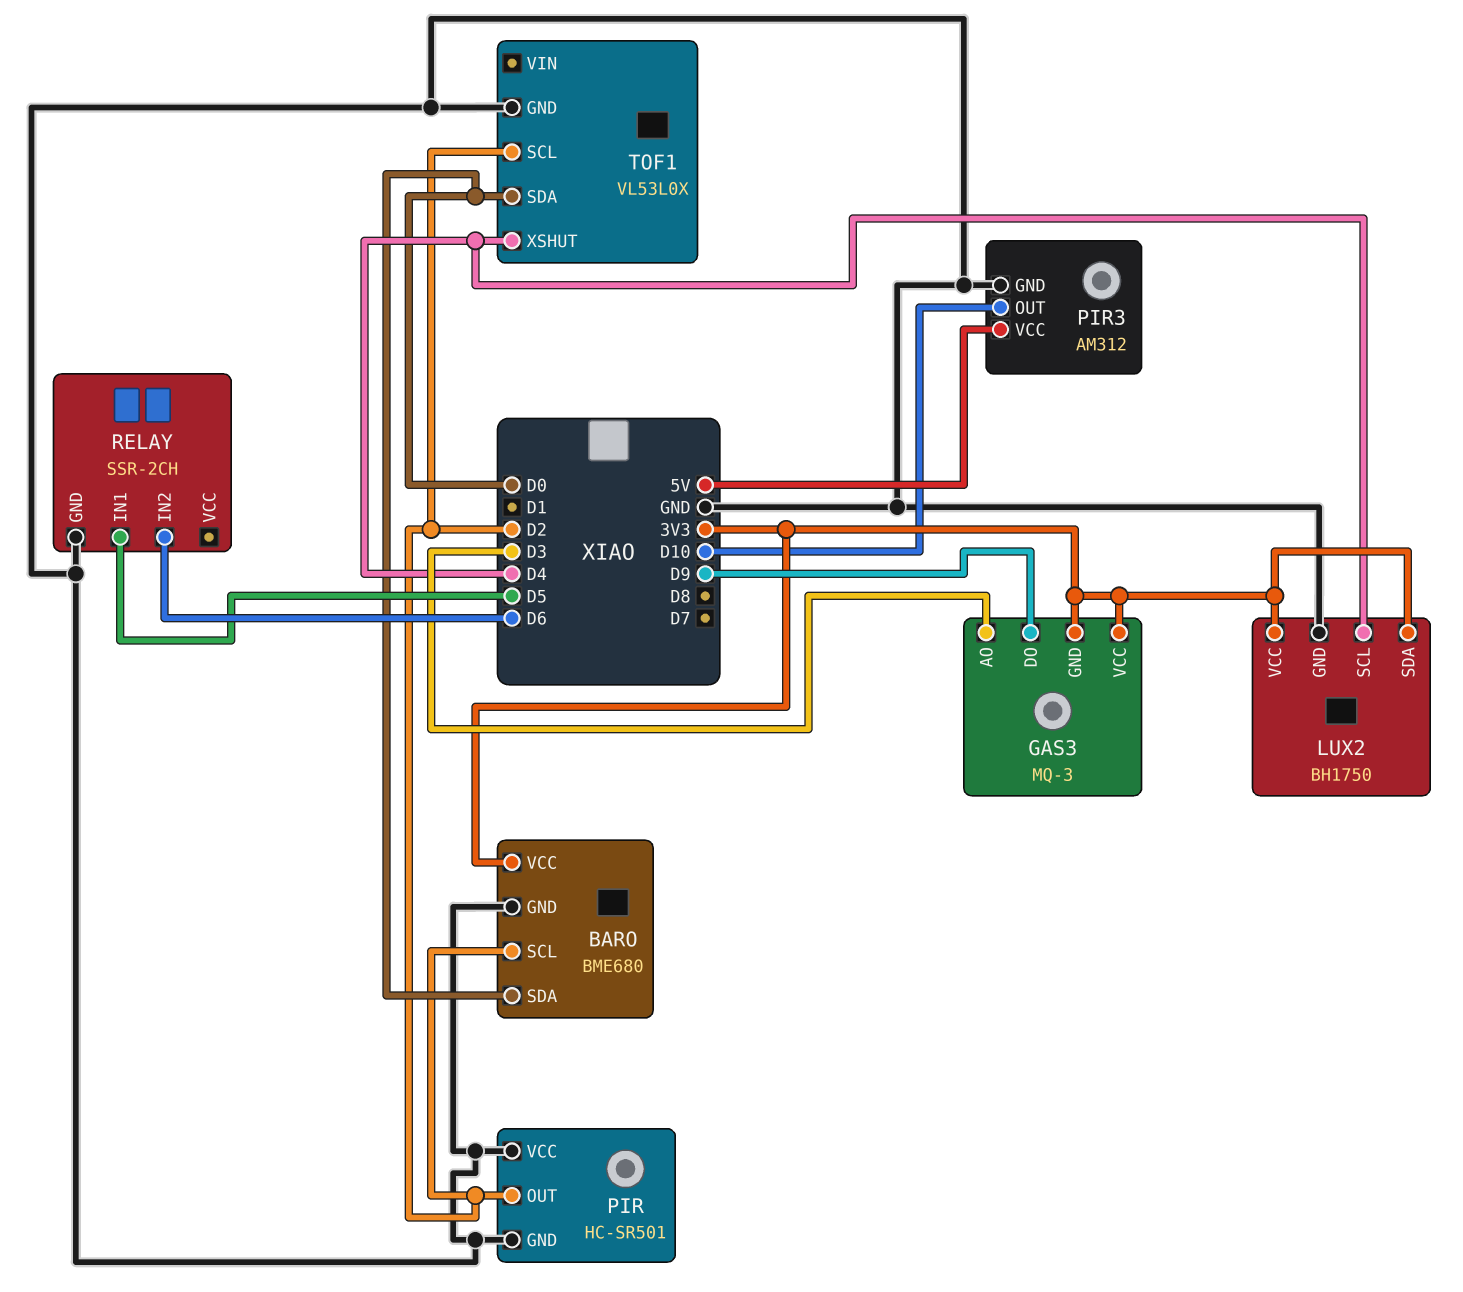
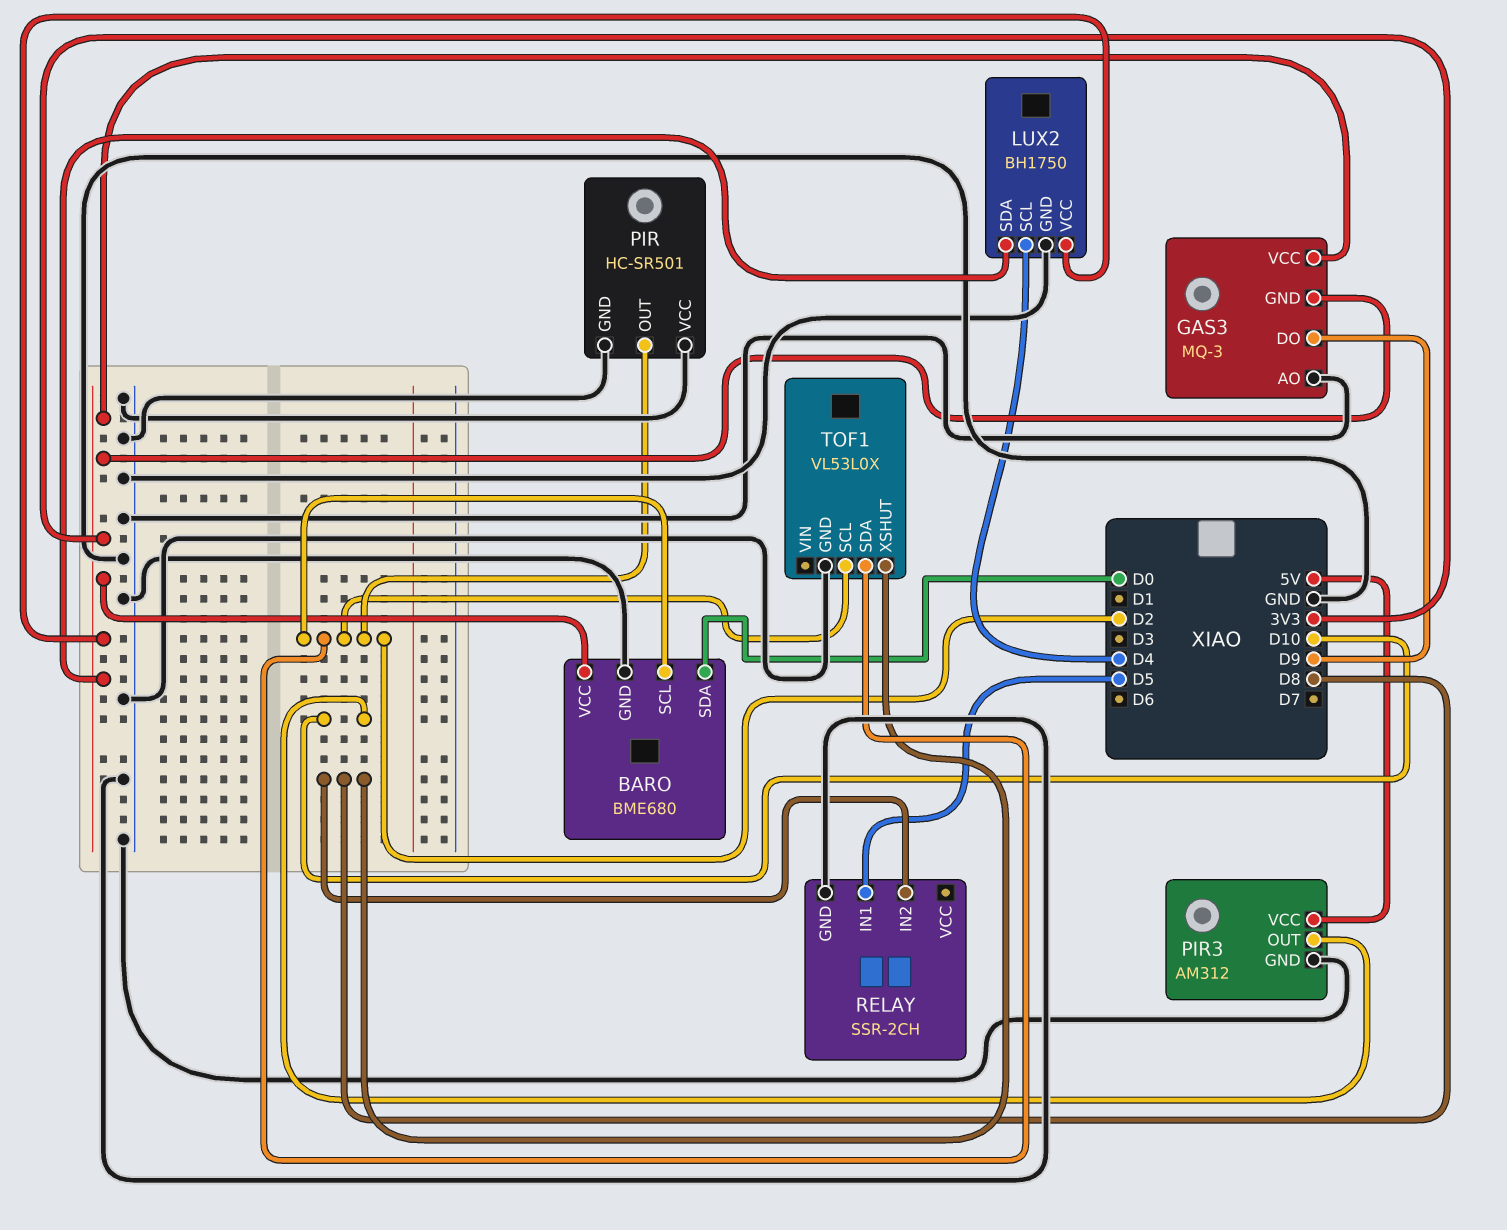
GAS3 pin AO: D3 -> GND
RELAY pin IN2: D6 -> D8
TOF1 pin SDA: D0 -> D2
TOF1 pin XSHUT: D4 -> D8

